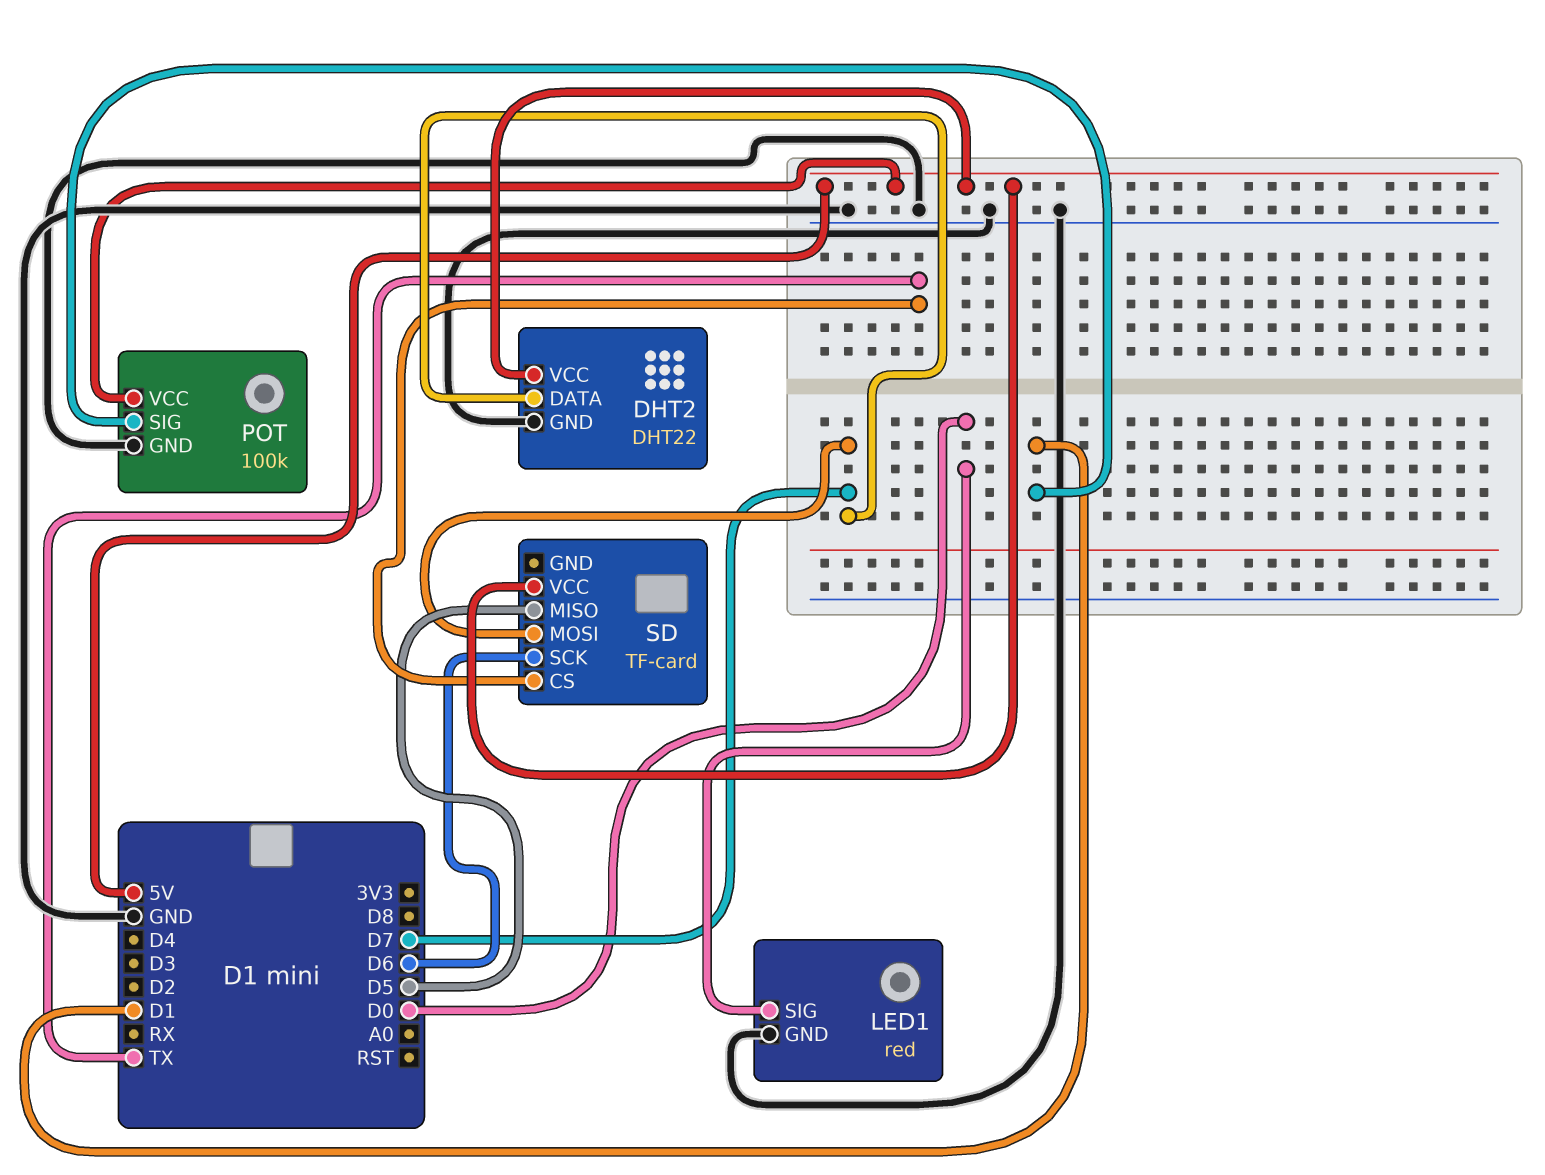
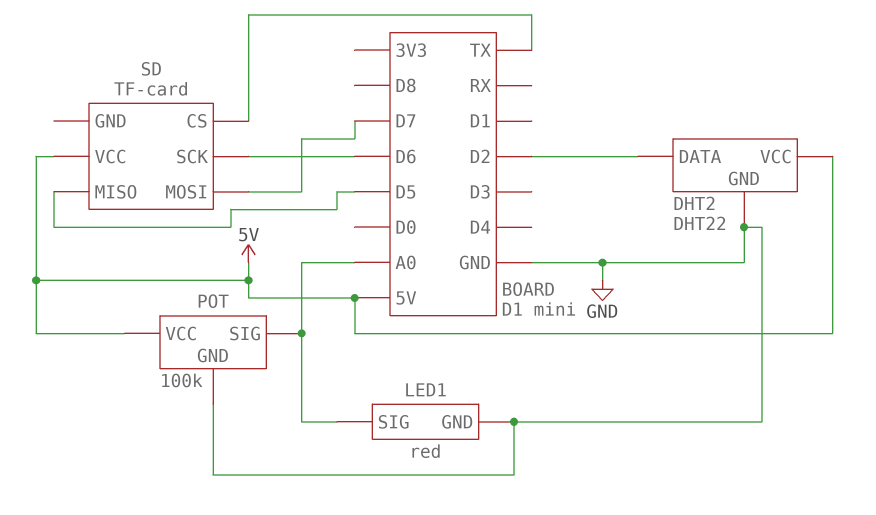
DHT2 pin DATA: D7 -> D2
LED1 pin SIG: D0 -> A0
POT pin SIG: D1 -> A0

